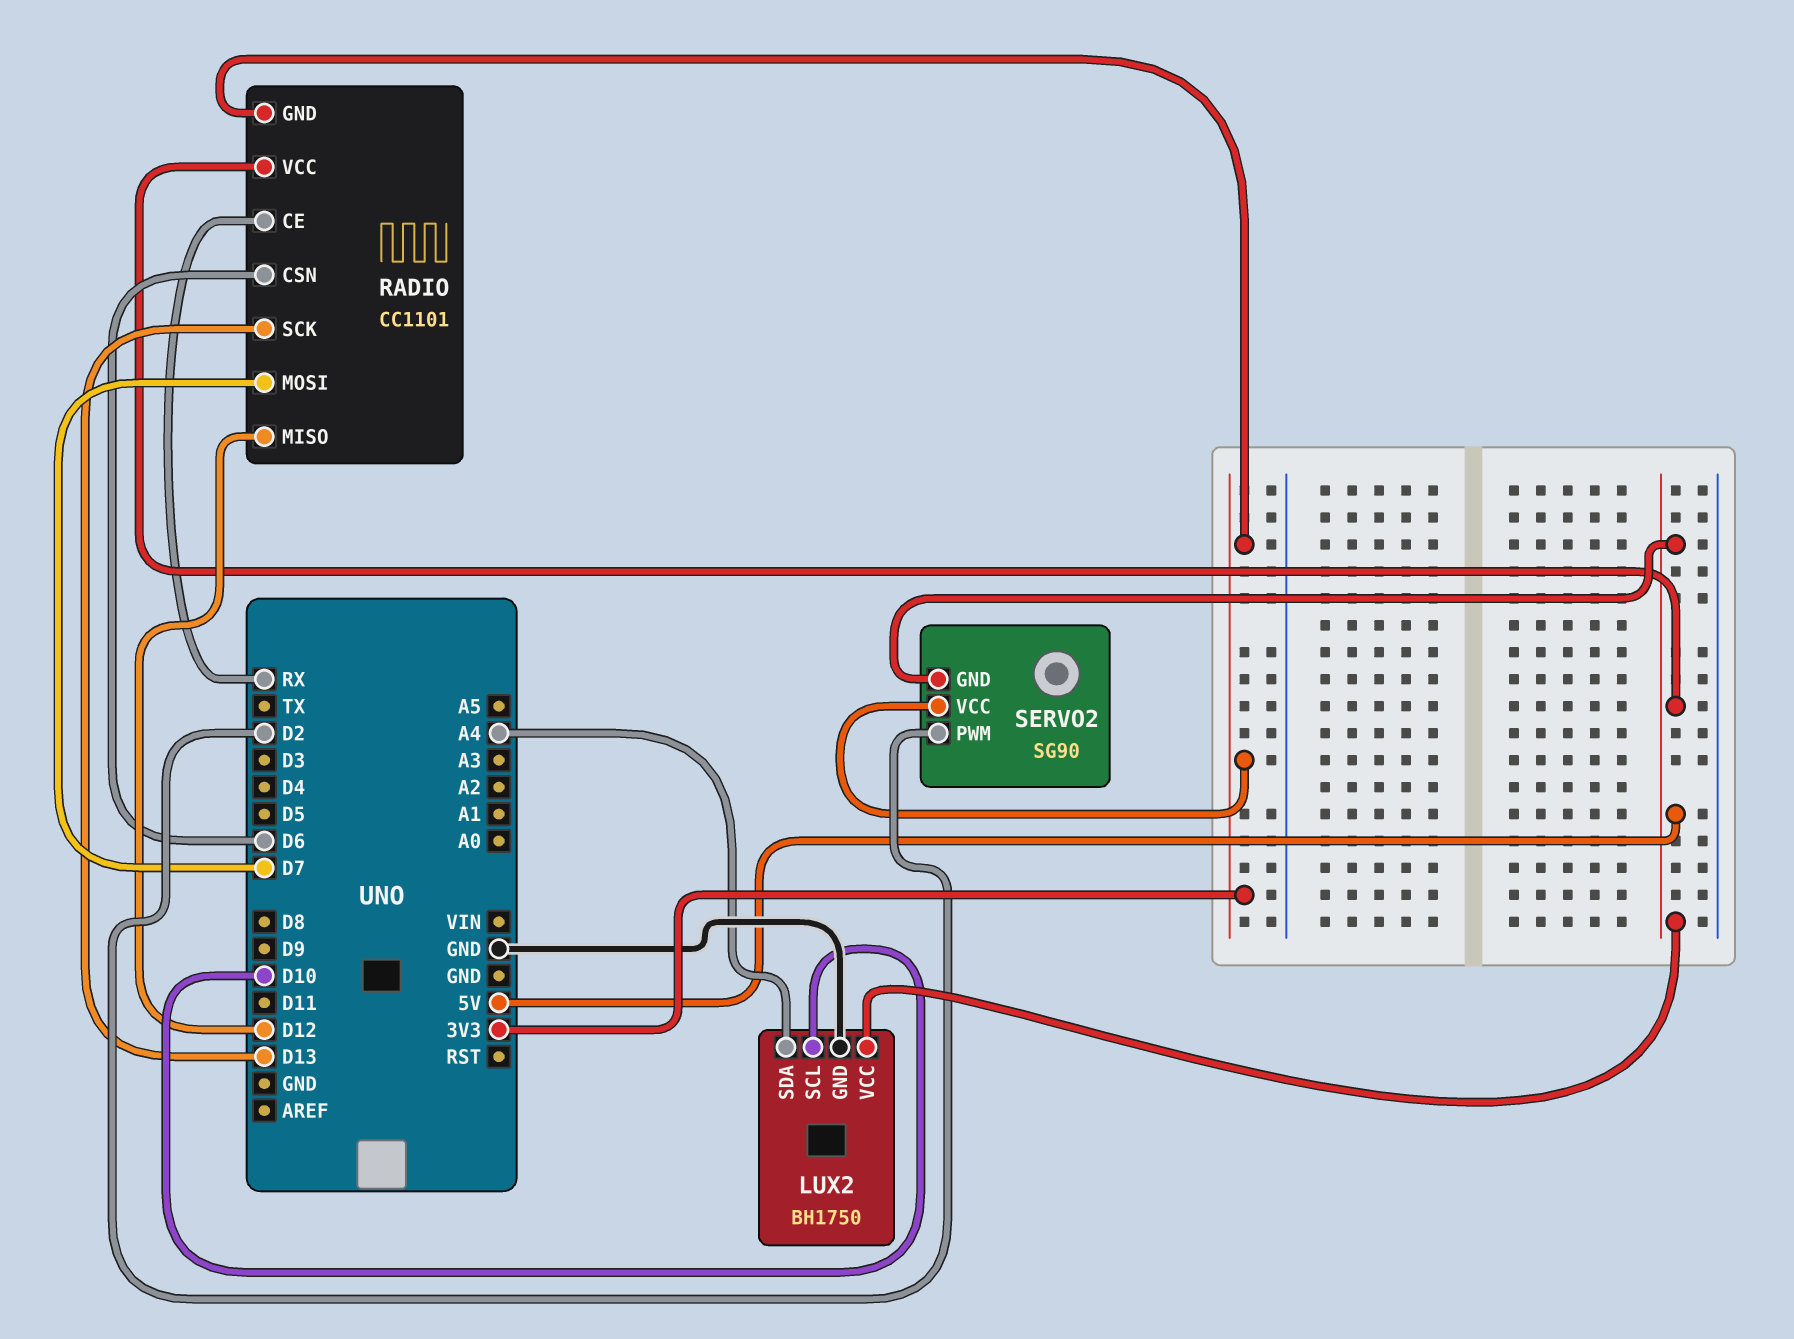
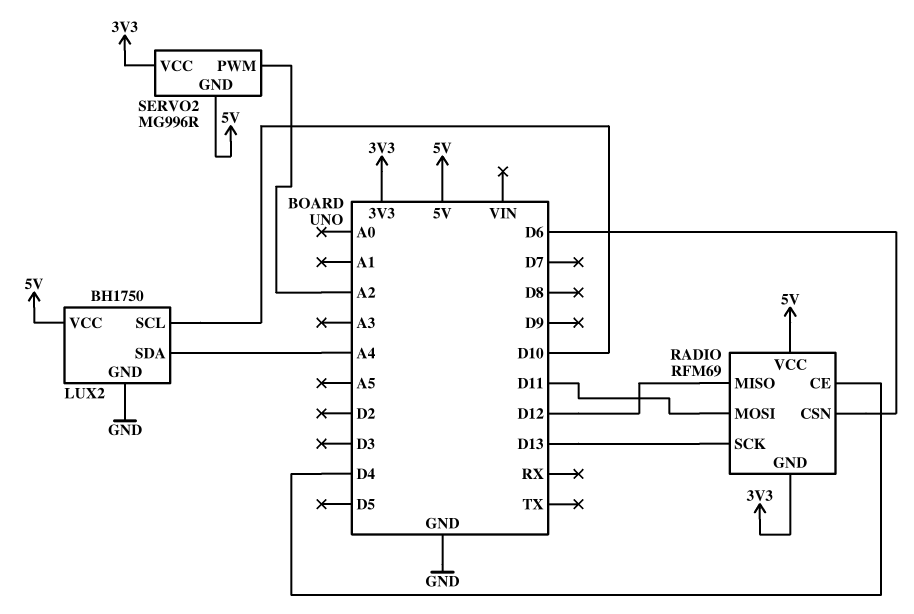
RADIO: CC1101 -> RFM69
RADIO pin CE: RX -> D4
RADIO pin MOSI: D7 -> D11
SERVO2: SG90 -> MG996R
SERVO2 pin PWM: D2 -> A2

